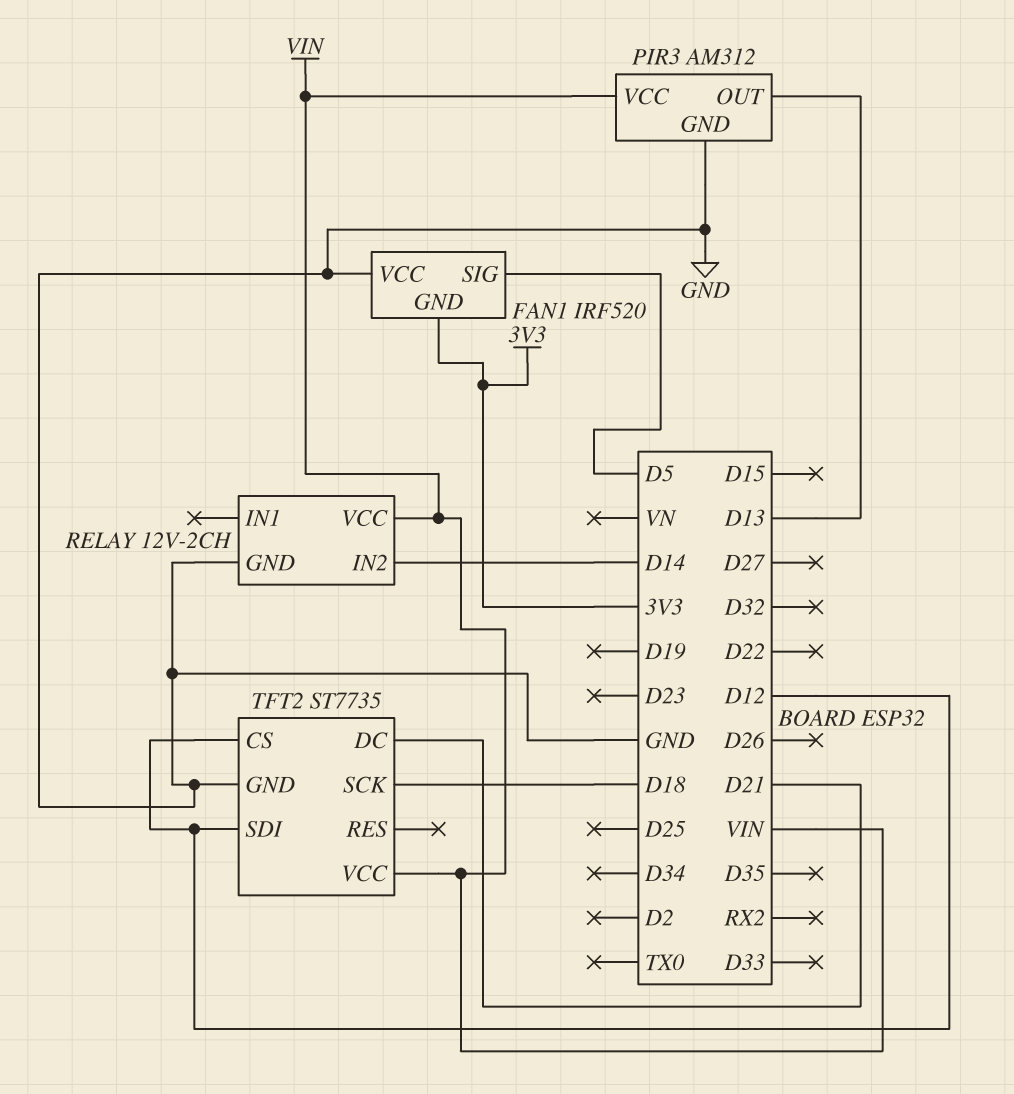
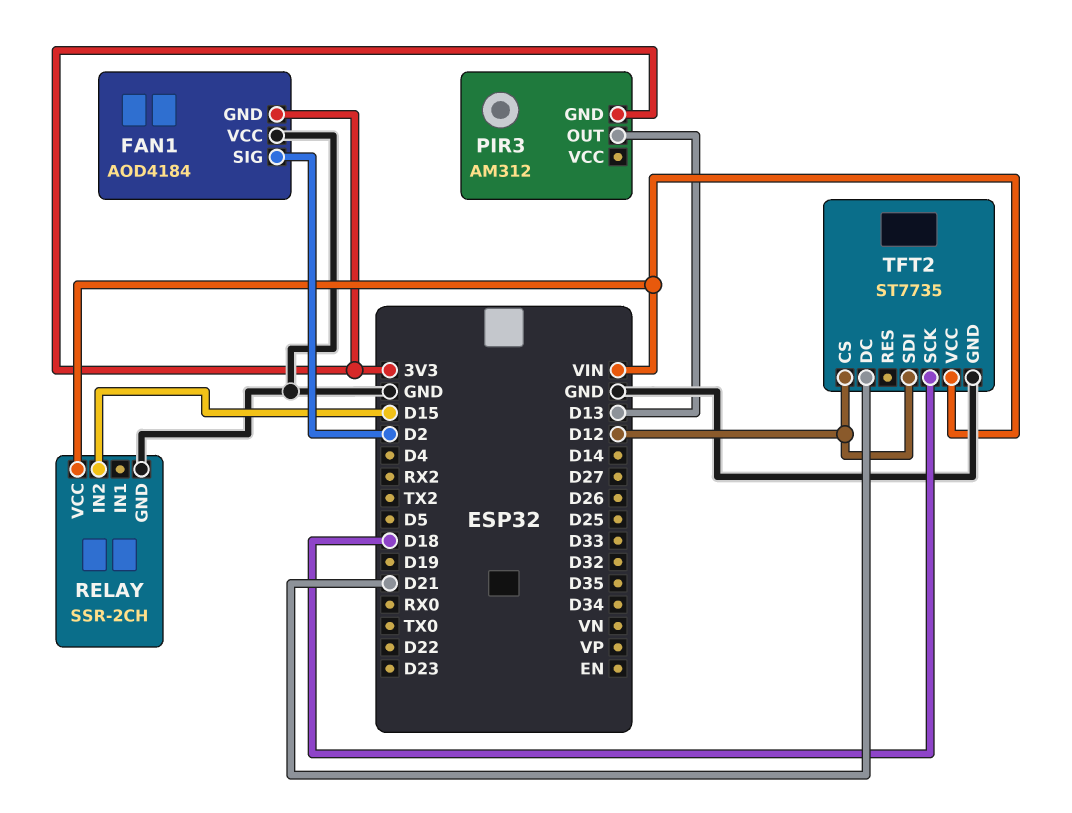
FAN1: IRF520 -> AOD4184
FAN1 pin SIG: D5 -> D2
PIR3 pin GND: GND -> 3V3
PIR3 pin VCC: VIN -> none
RELAY: 12V-2CH -> SSR-2CH
RELAY pin IN2: D14 -> D15

